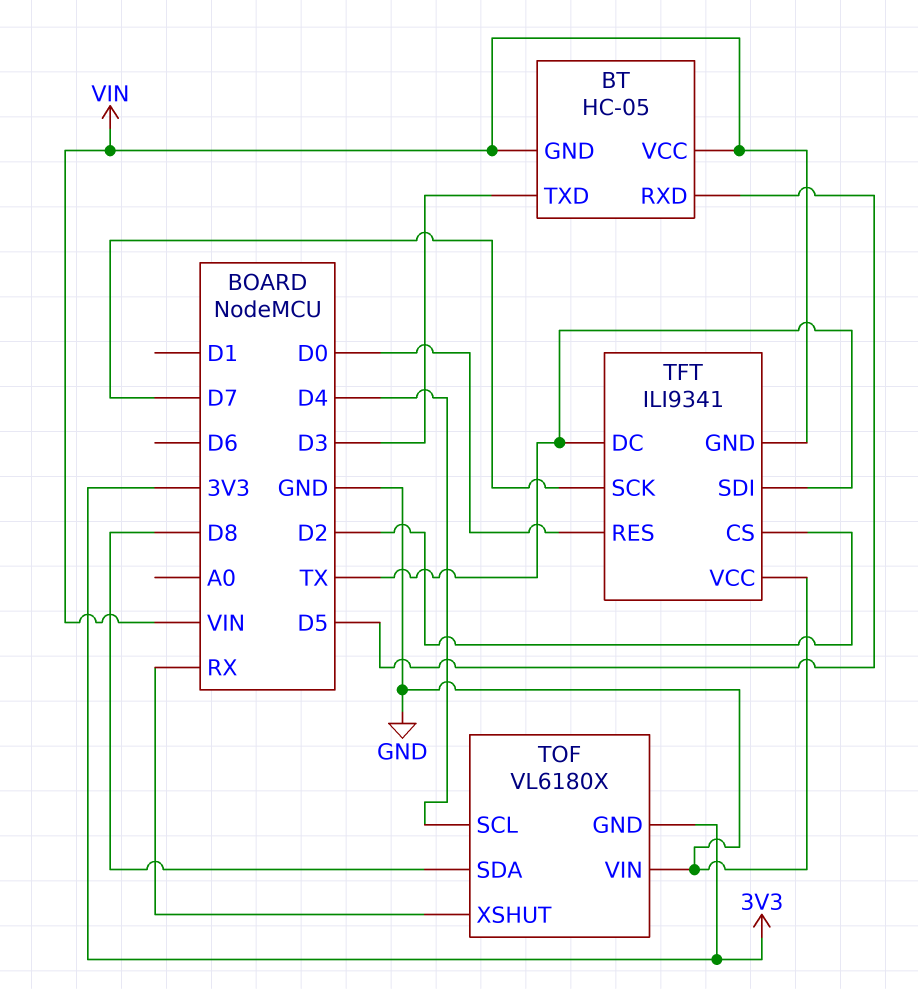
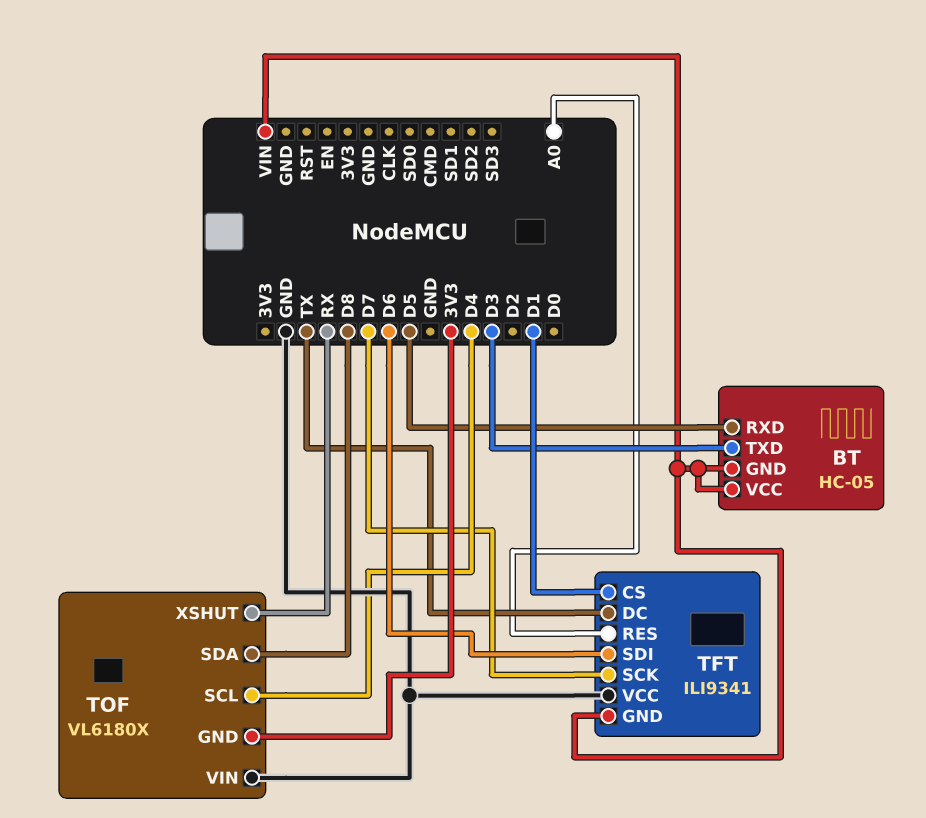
TFT pin CS: D2 -> D1
TFT pin RES: D0 -> A0
TFT pin SDI: TX -> D6

